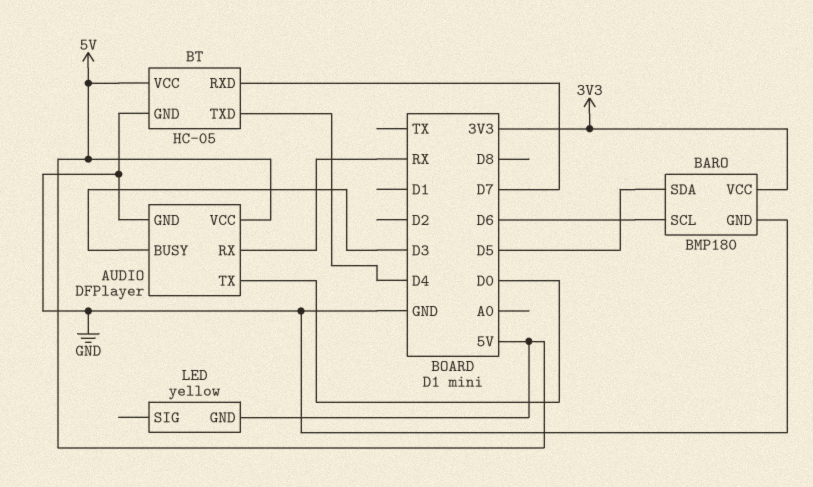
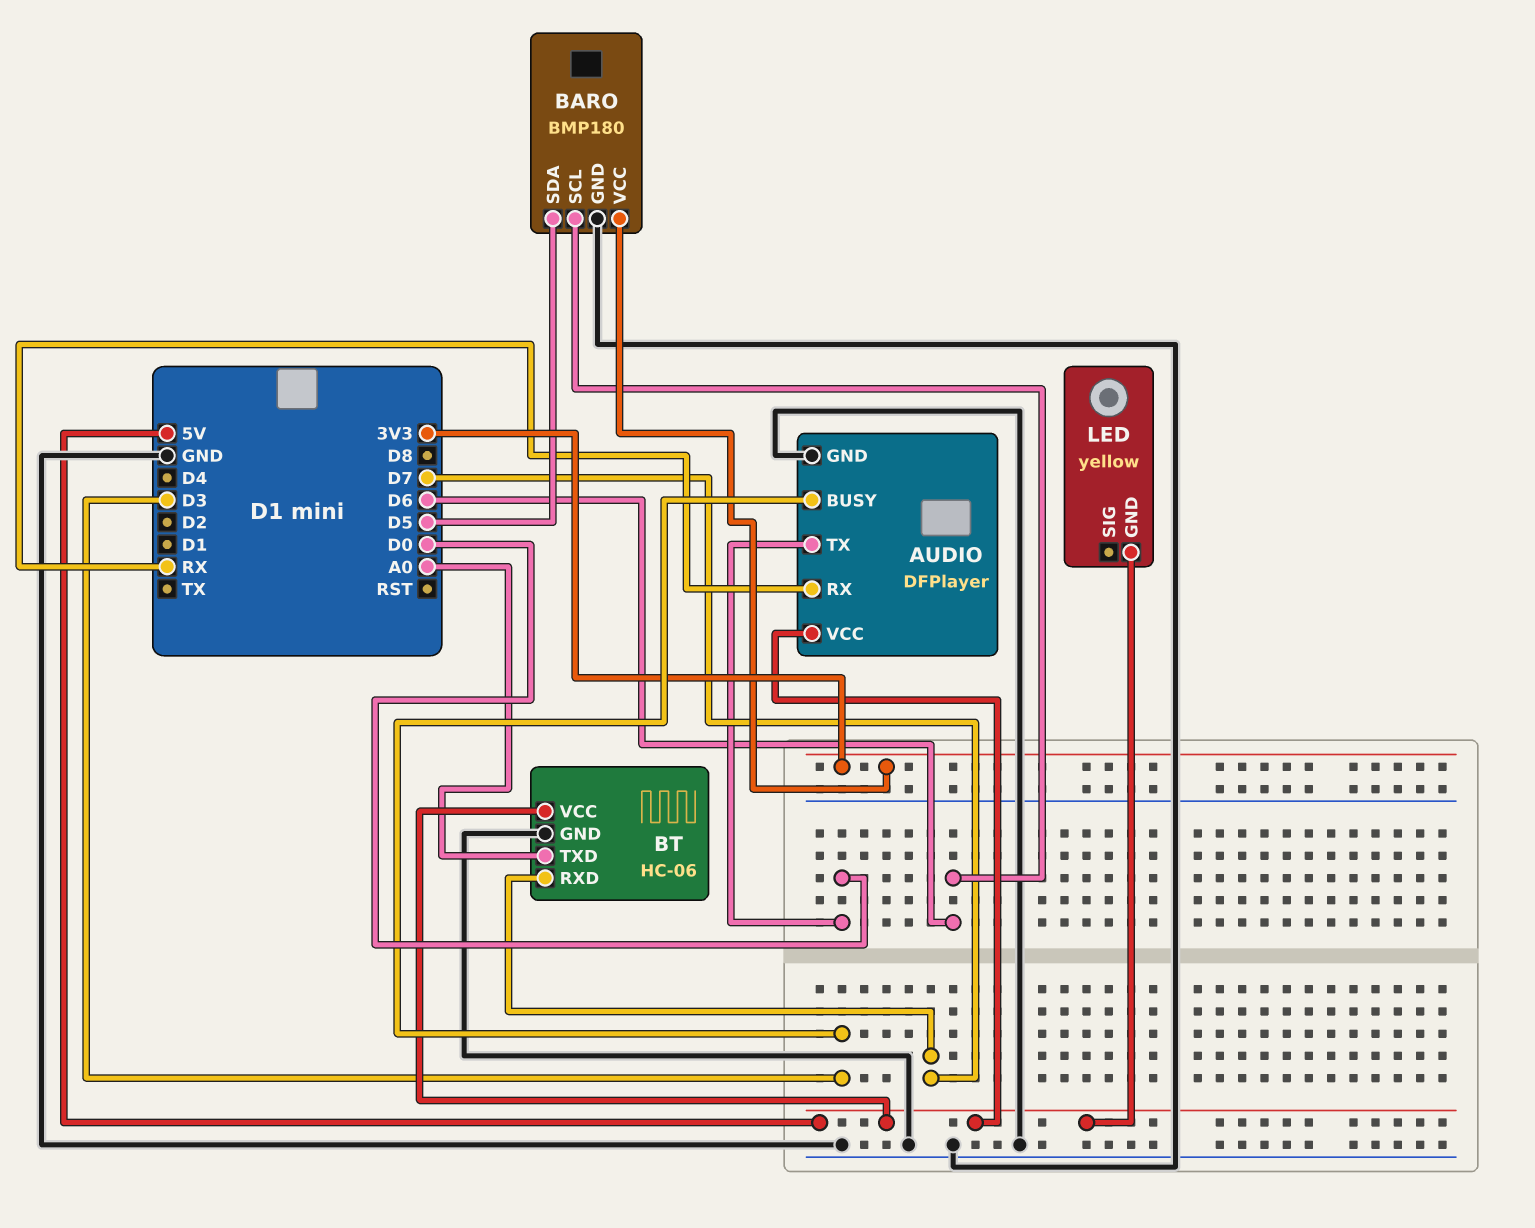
BT: HC-05 -> HC-06
BT pin TXD: D4 -> A0

